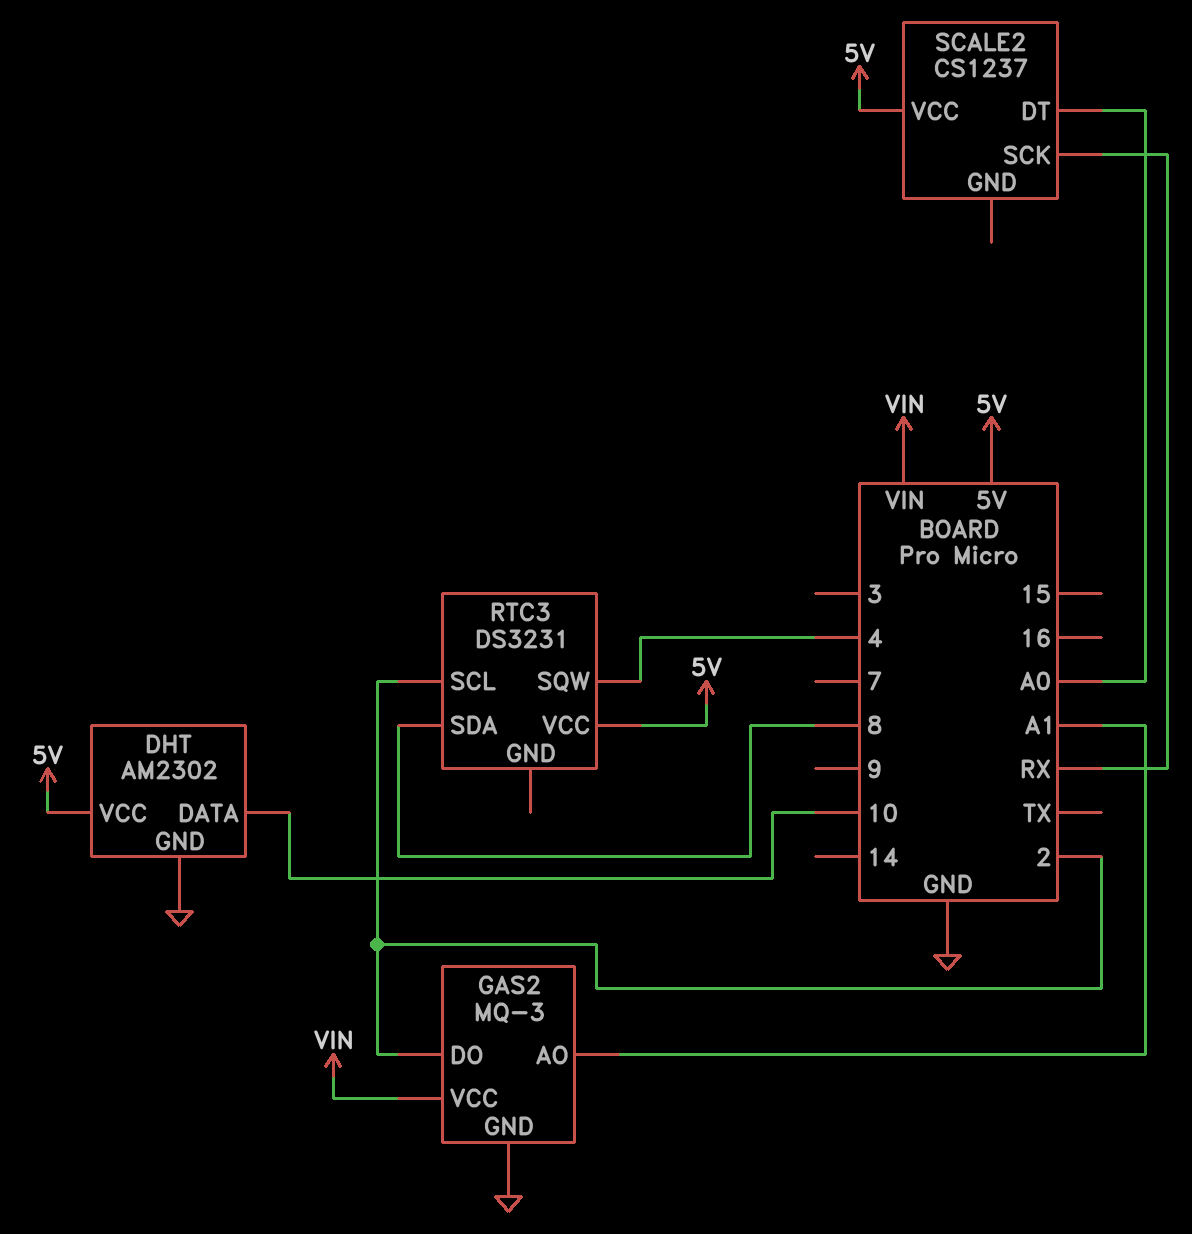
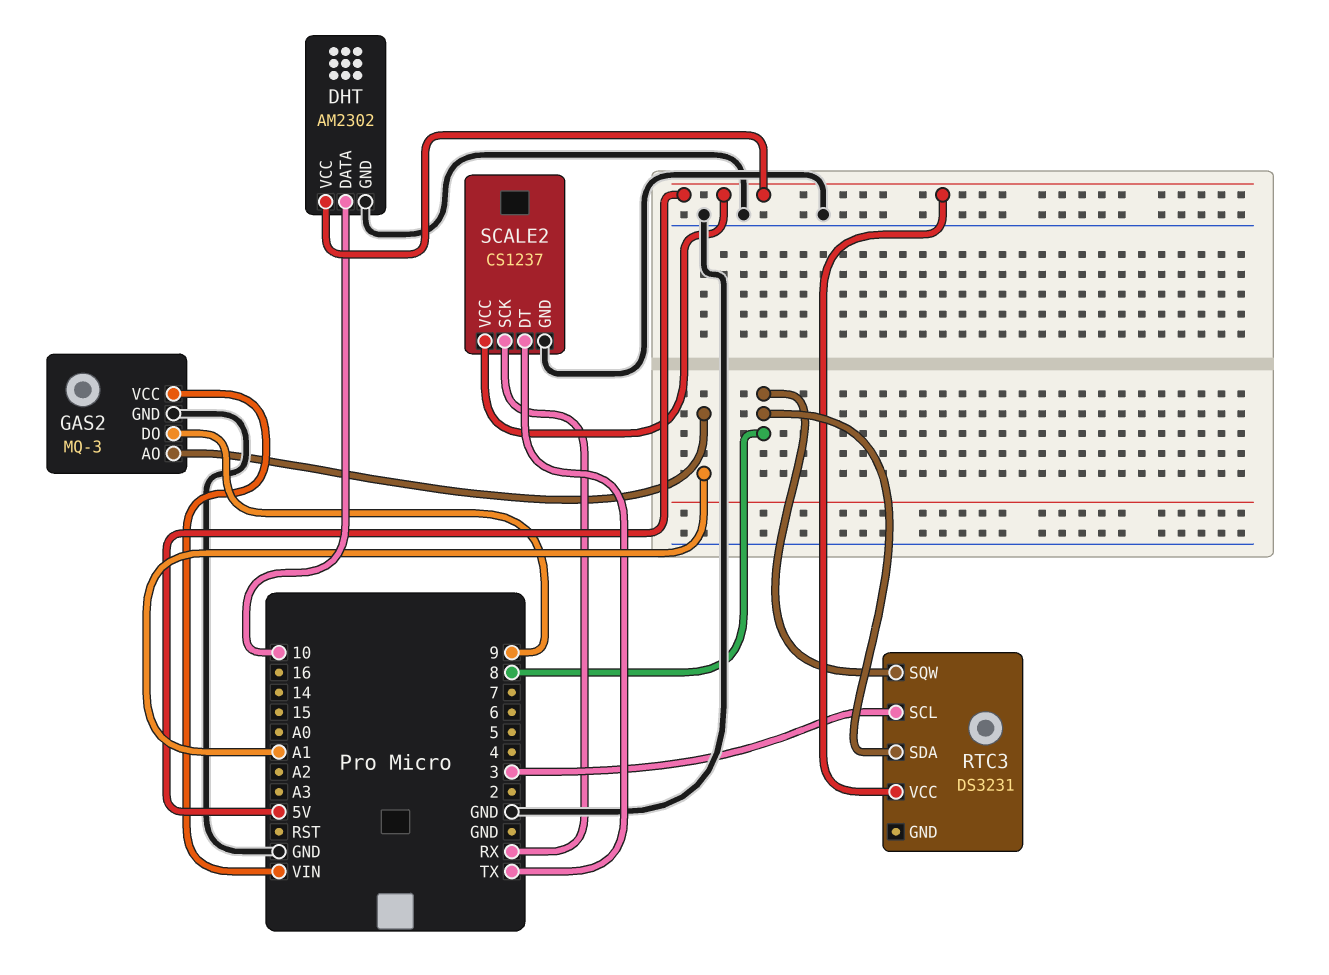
GAS2 pin DO: 2 -> 9
RTC3 pin SCL: 2 -> 3
RTC3 pin SQW: 4 -> 8
SCALE2 pin DT: A0 -> TX
SCALE2 pin GND: none -> GND

